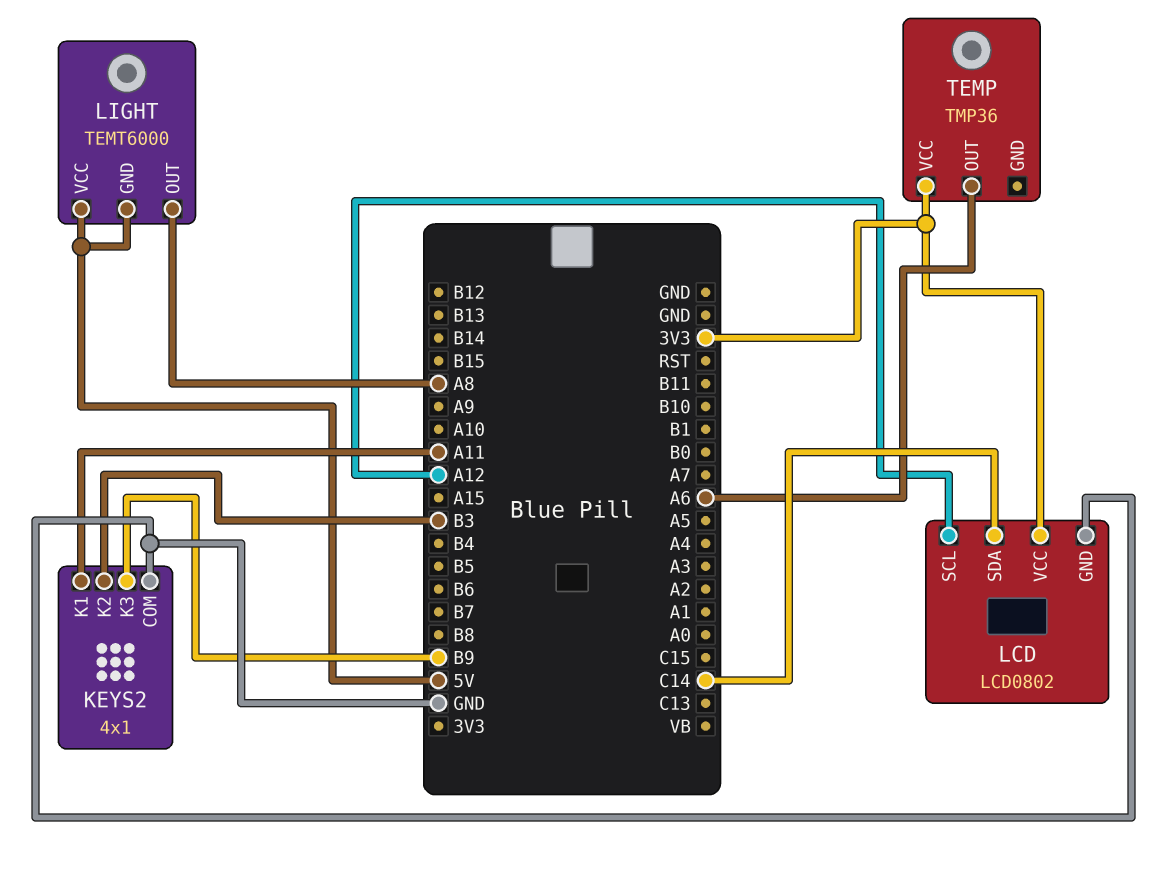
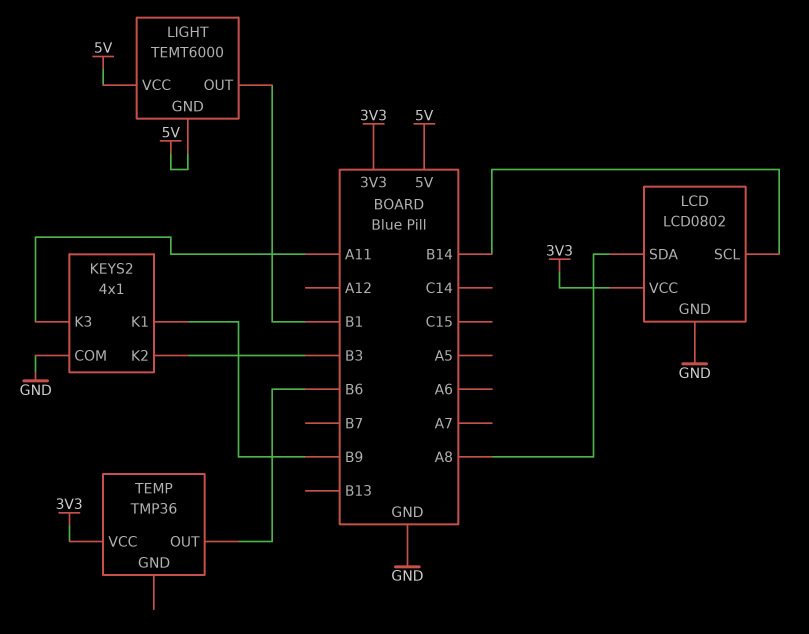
KEYS2 pin K1: A11 -> B9
KEYS2 pin K3: B9 -> A11
LCD pin SCL: A12 -> B14
LCD pin SDA: C14 -> A8
LIGHT pin OUT: A8 -> B1
TEMP pin OUT: A6 -> B6

